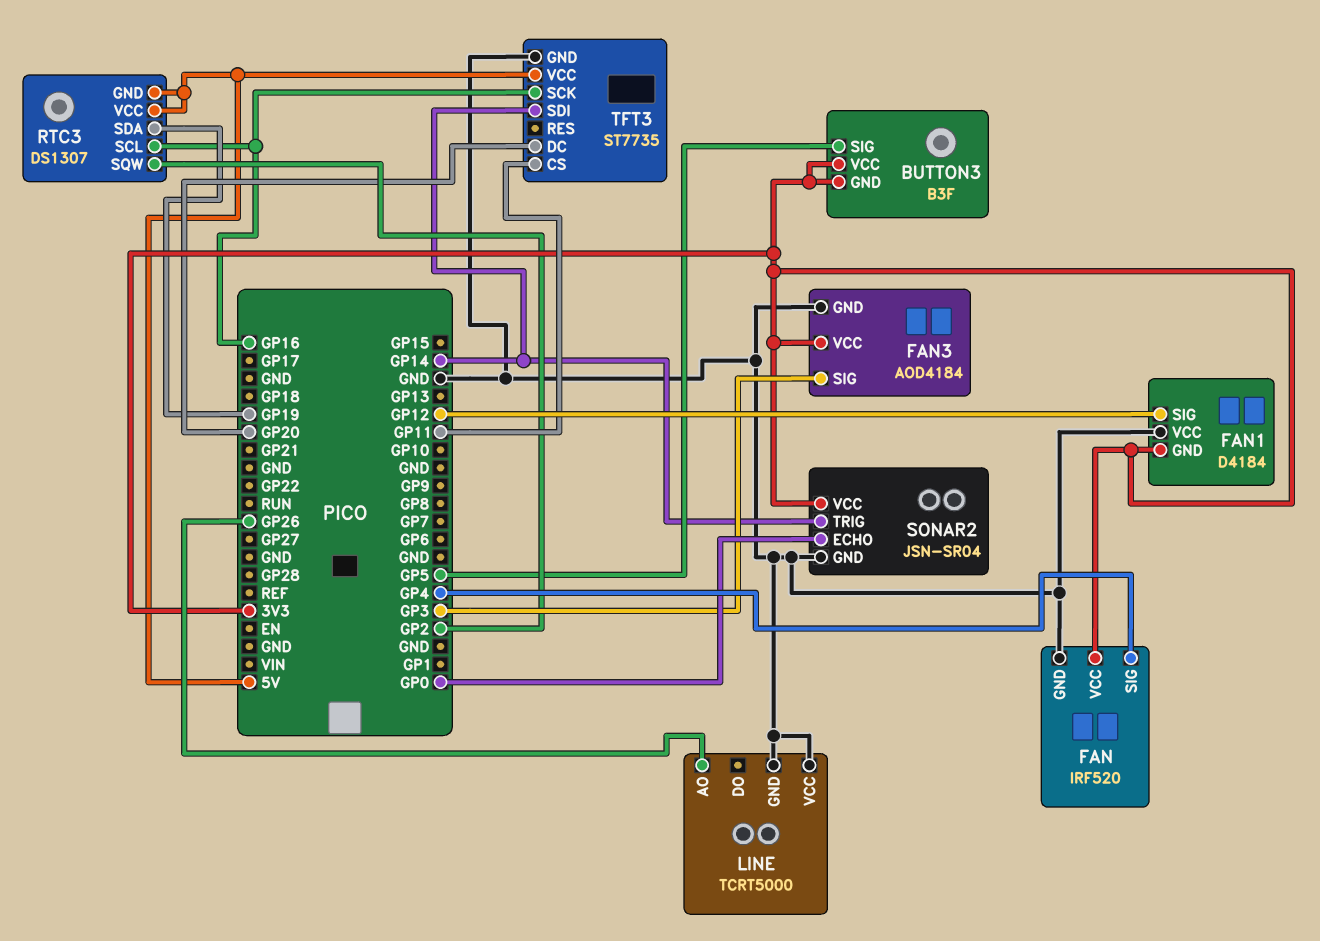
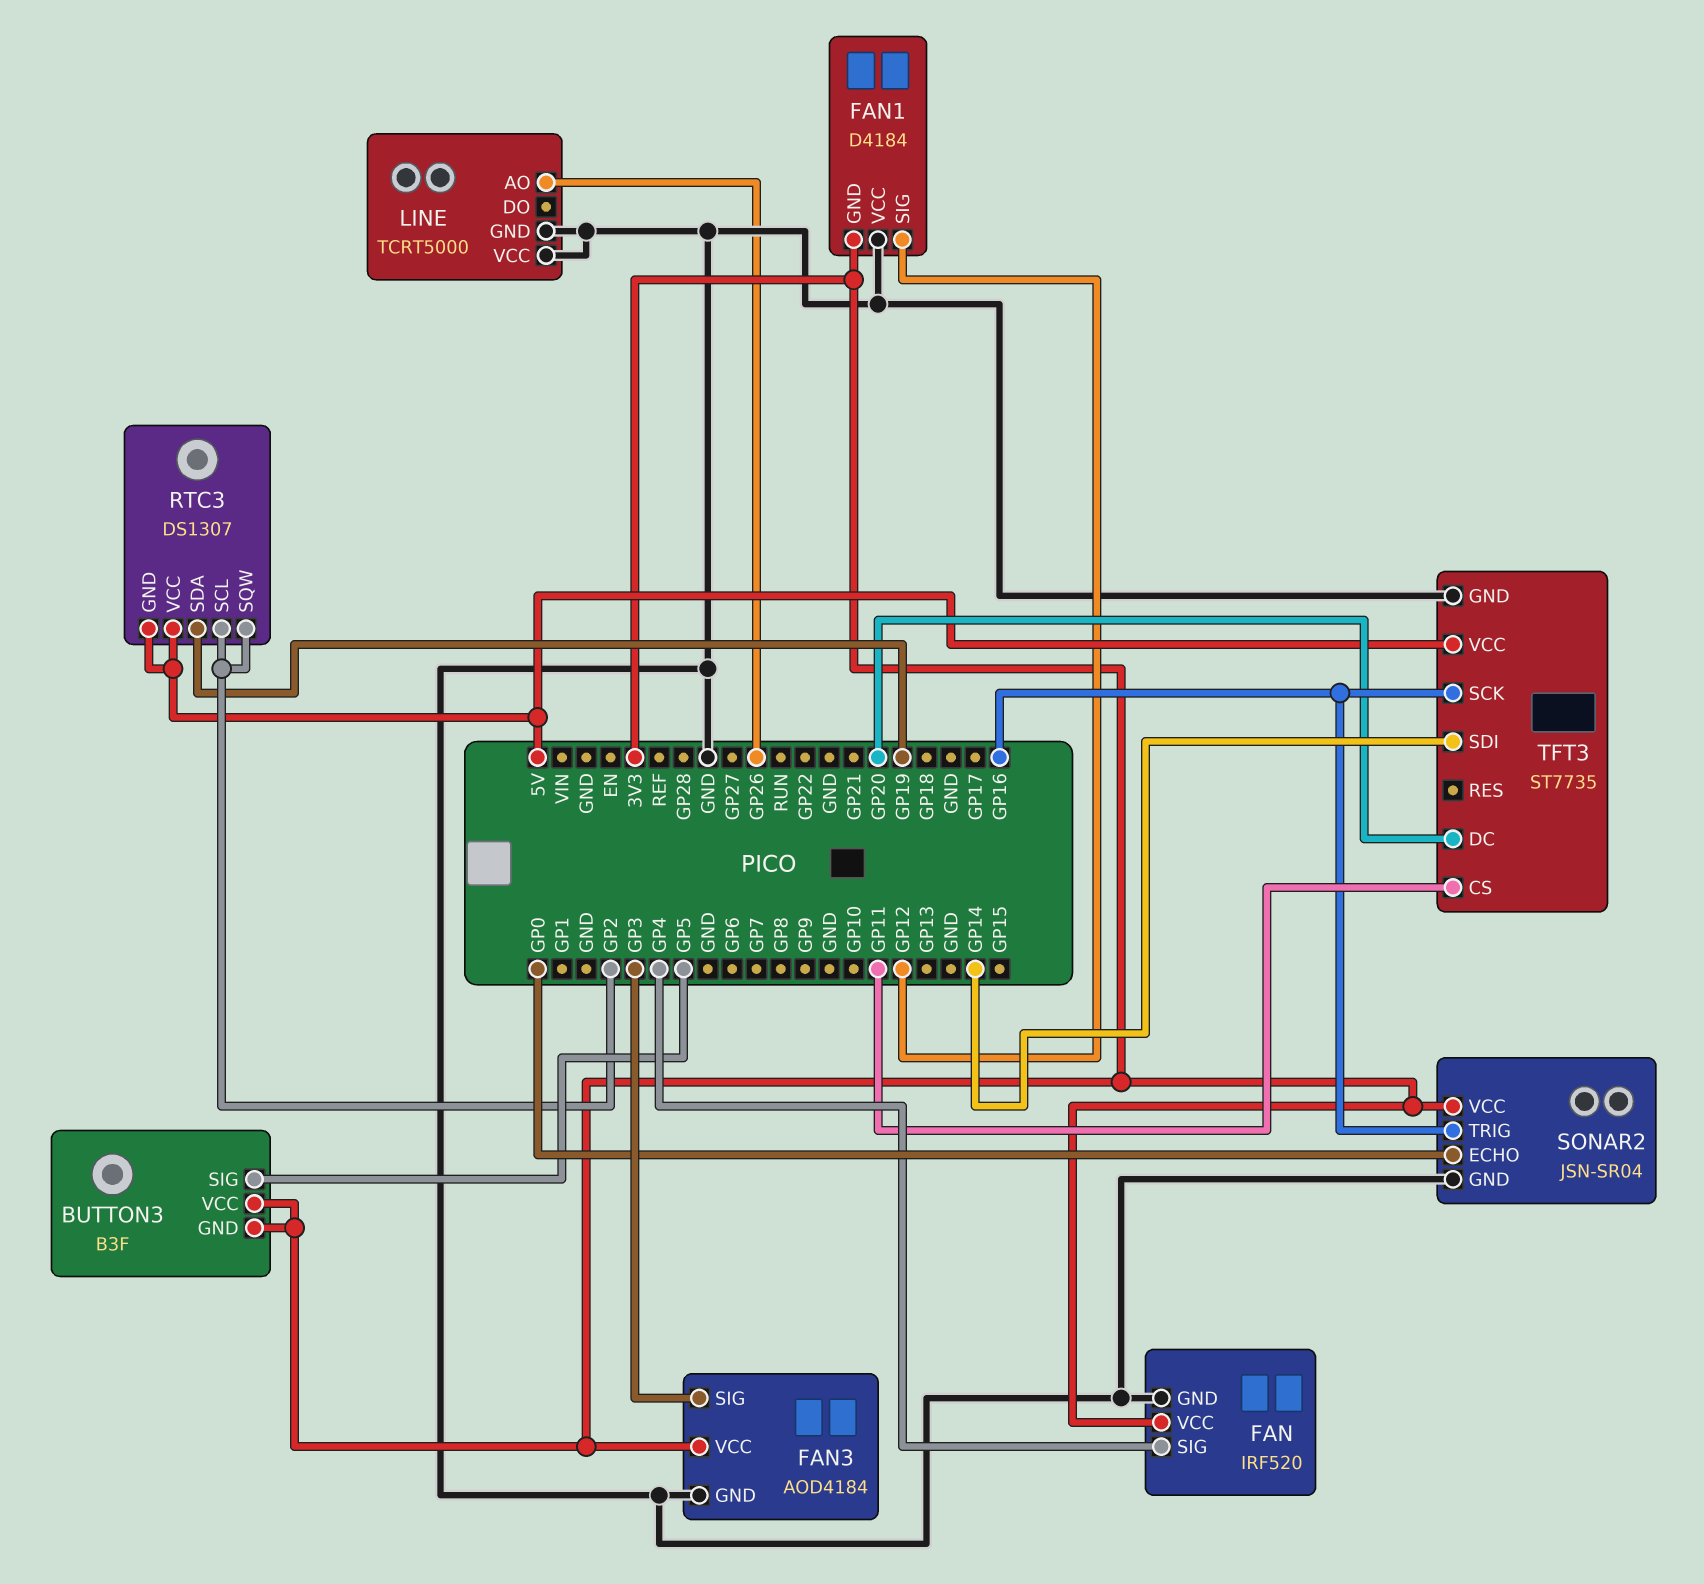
RTC3 pin SCL: GP16 -> GP2
SONAR2 pin TRIG: GP14 -> GP16

